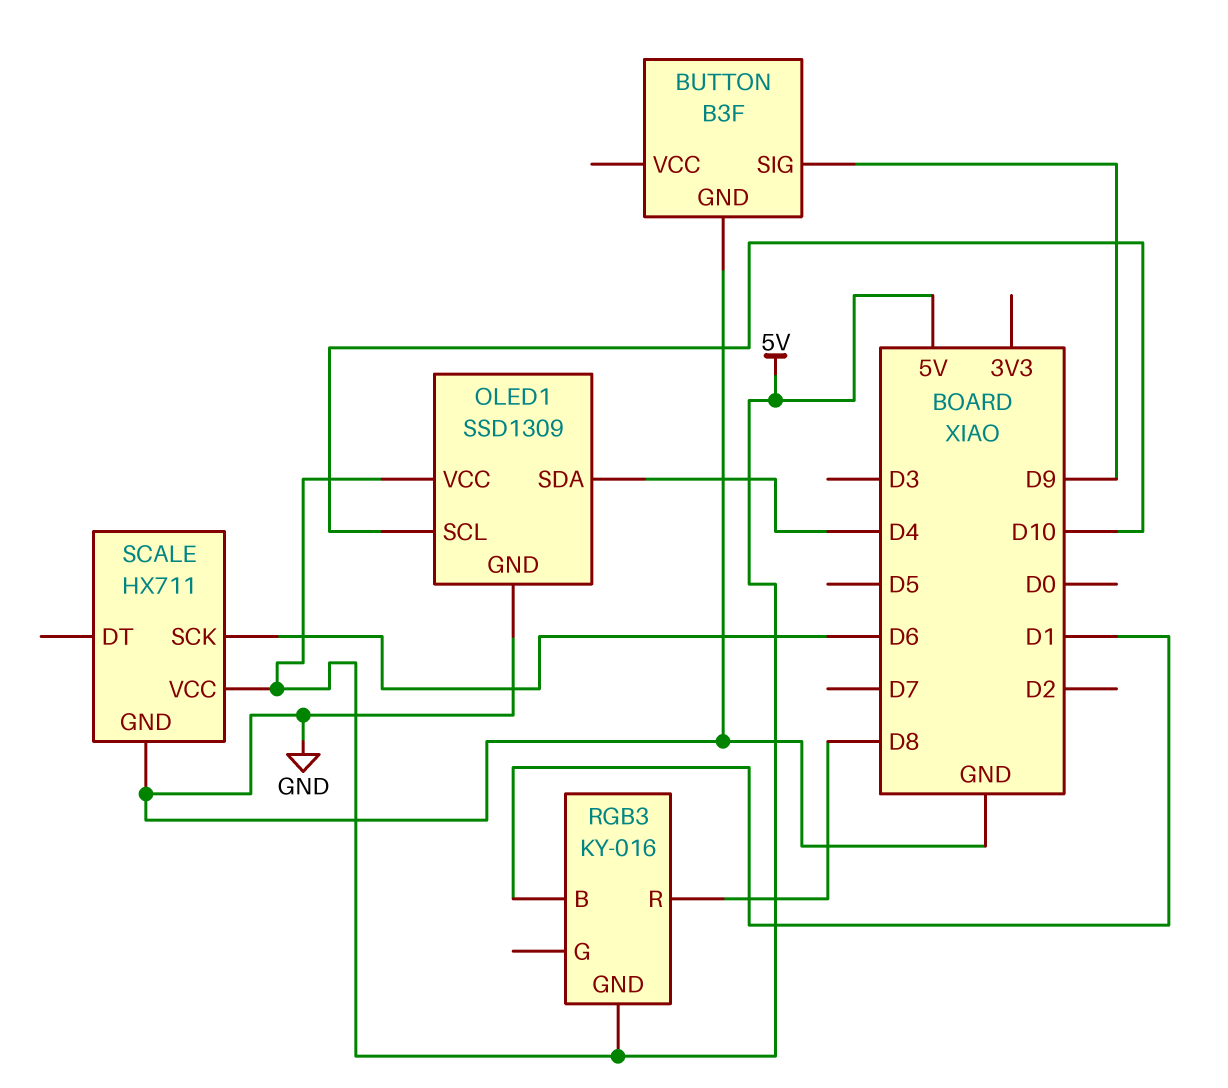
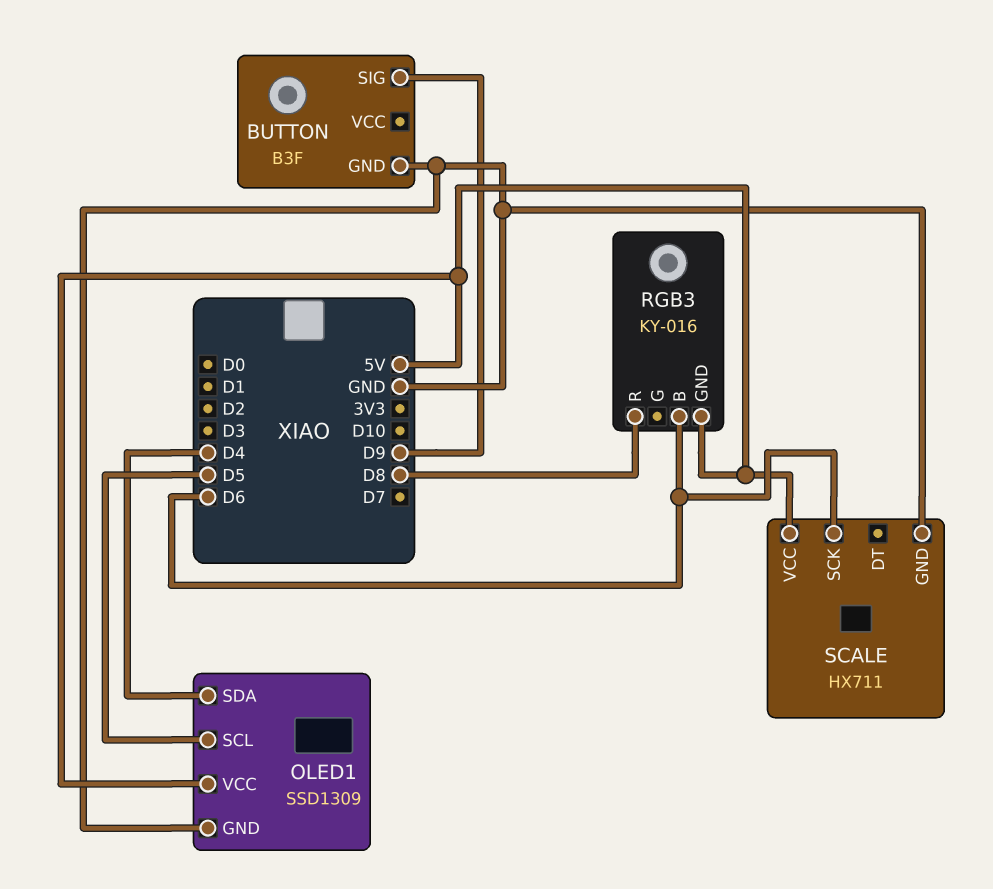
OLED1 pin SCL: D10 -> D5
RGB3 pin B: D1 -> D6

